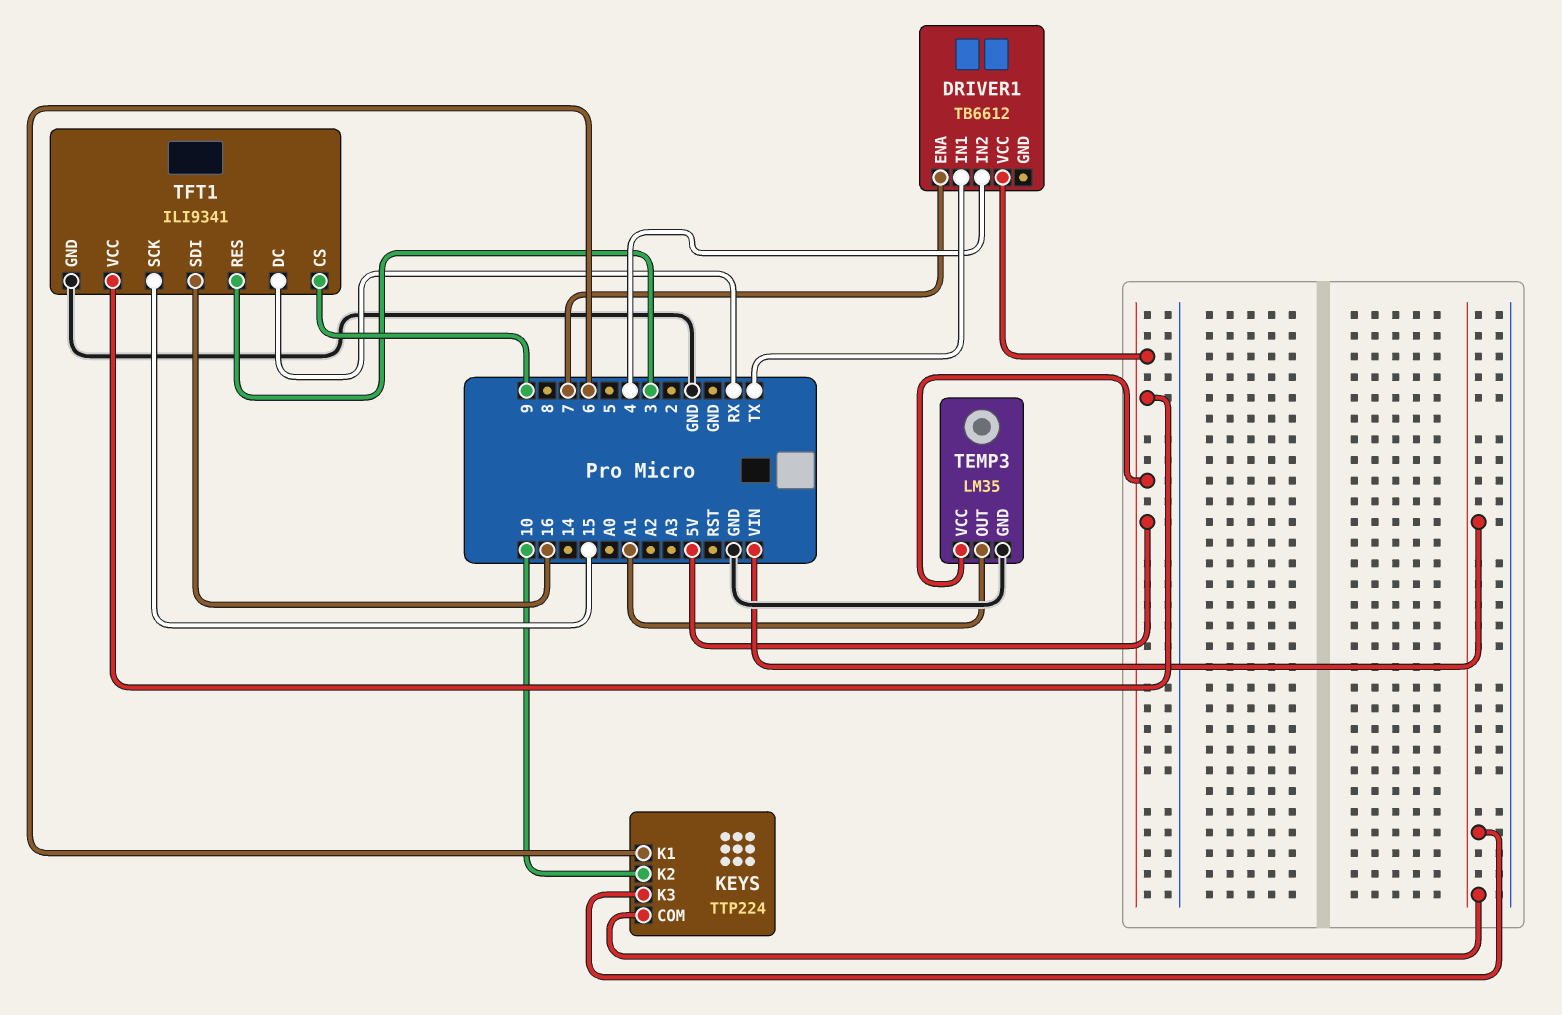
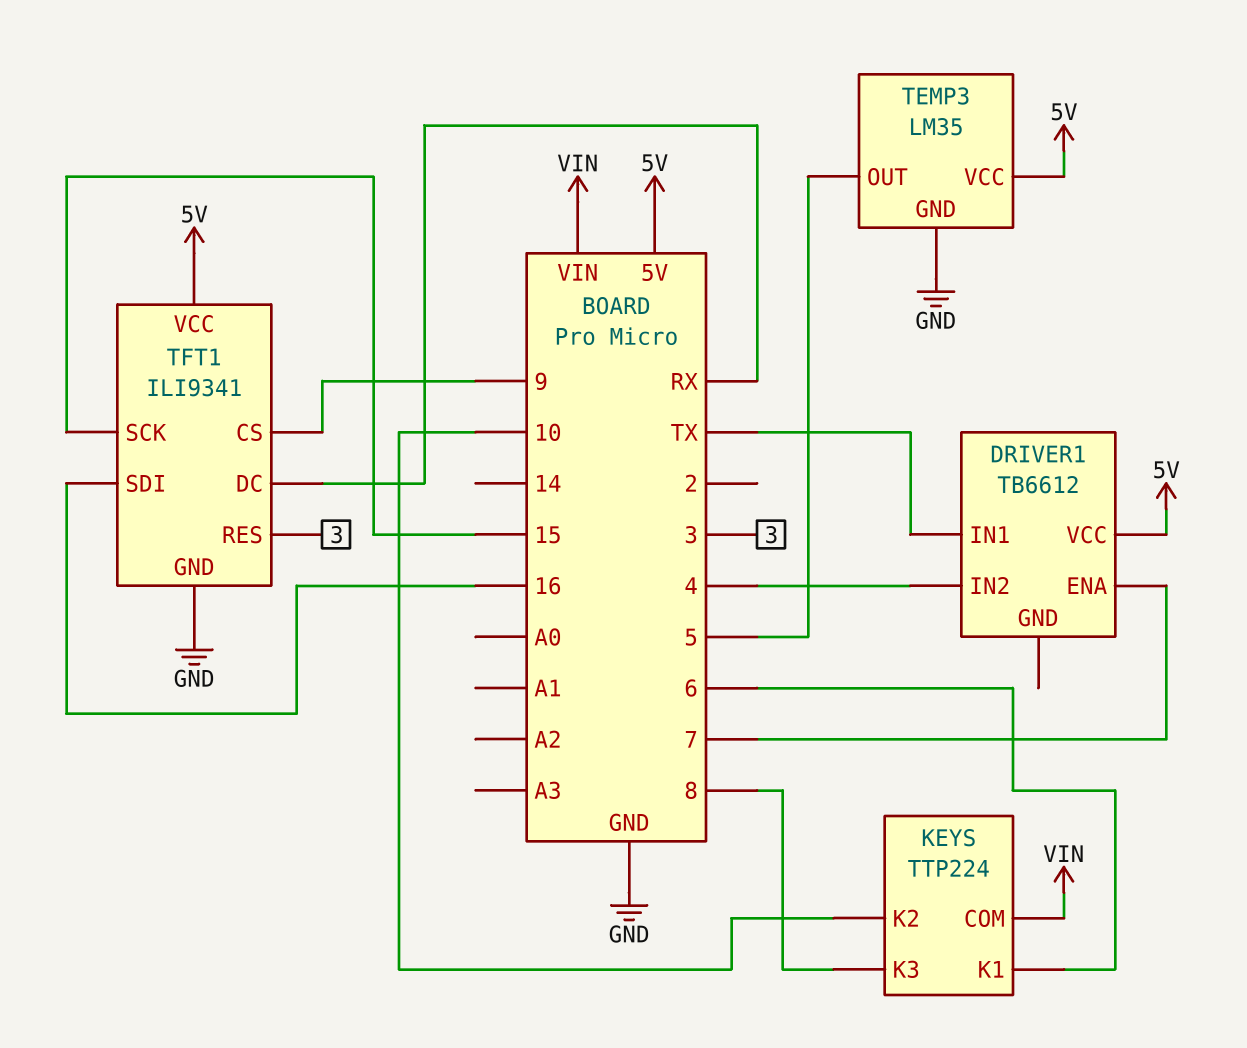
KEYS pin K3: VIN -> 8
TEMP3 pin OUT: A1 -> 5

